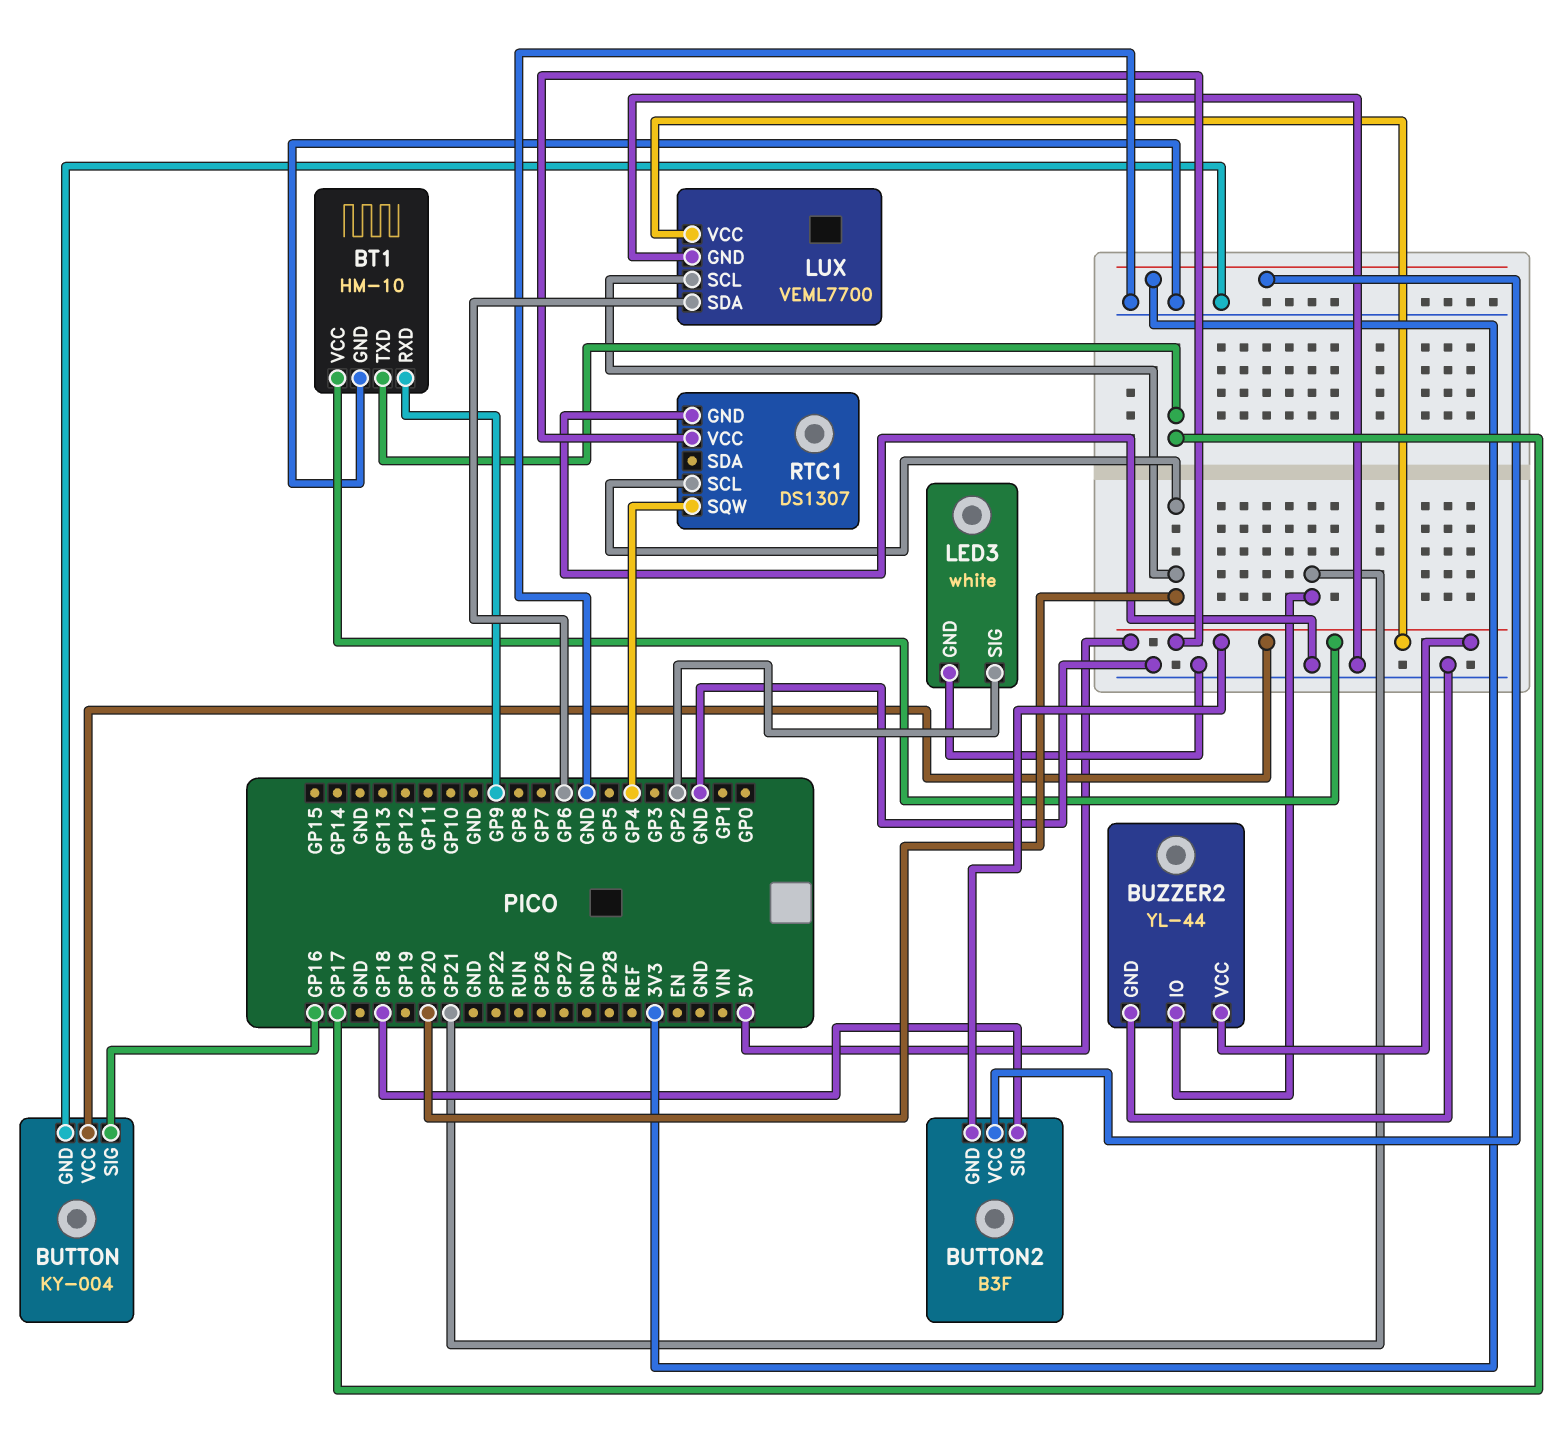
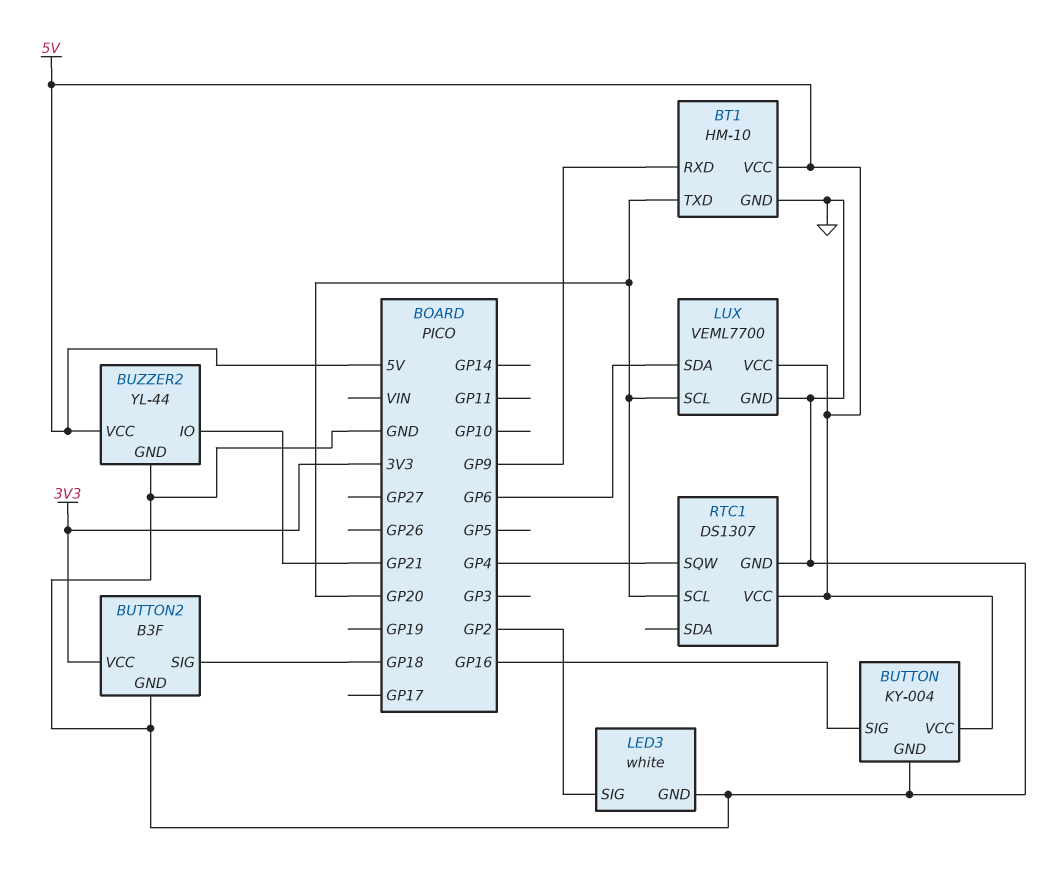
BT1 pin TXD: GP17 -> GP20
BUTTON2 pin GND: 5V -> GND

